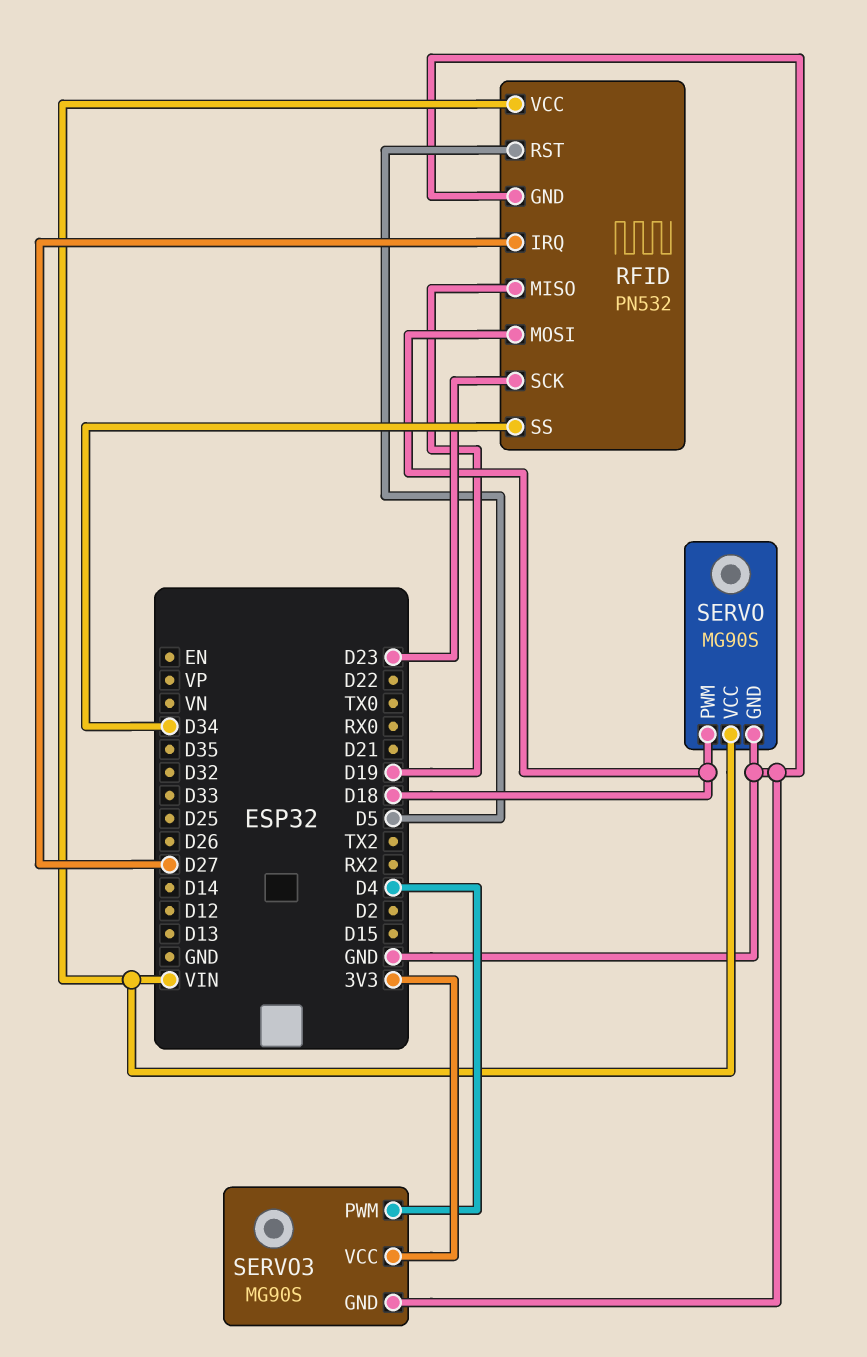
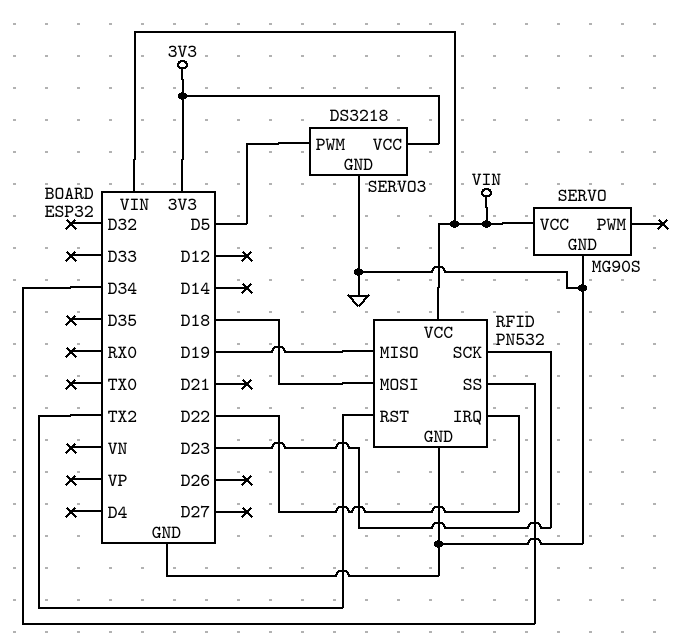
RFID pin IRQ: D27 -> D22
RFID pin RST: D5 -> TX2
SERVO pin PWM: D18 -> none
SERVO3: MG90S -> DS3218
SERVO3 pin PWM: D4 -> D5

